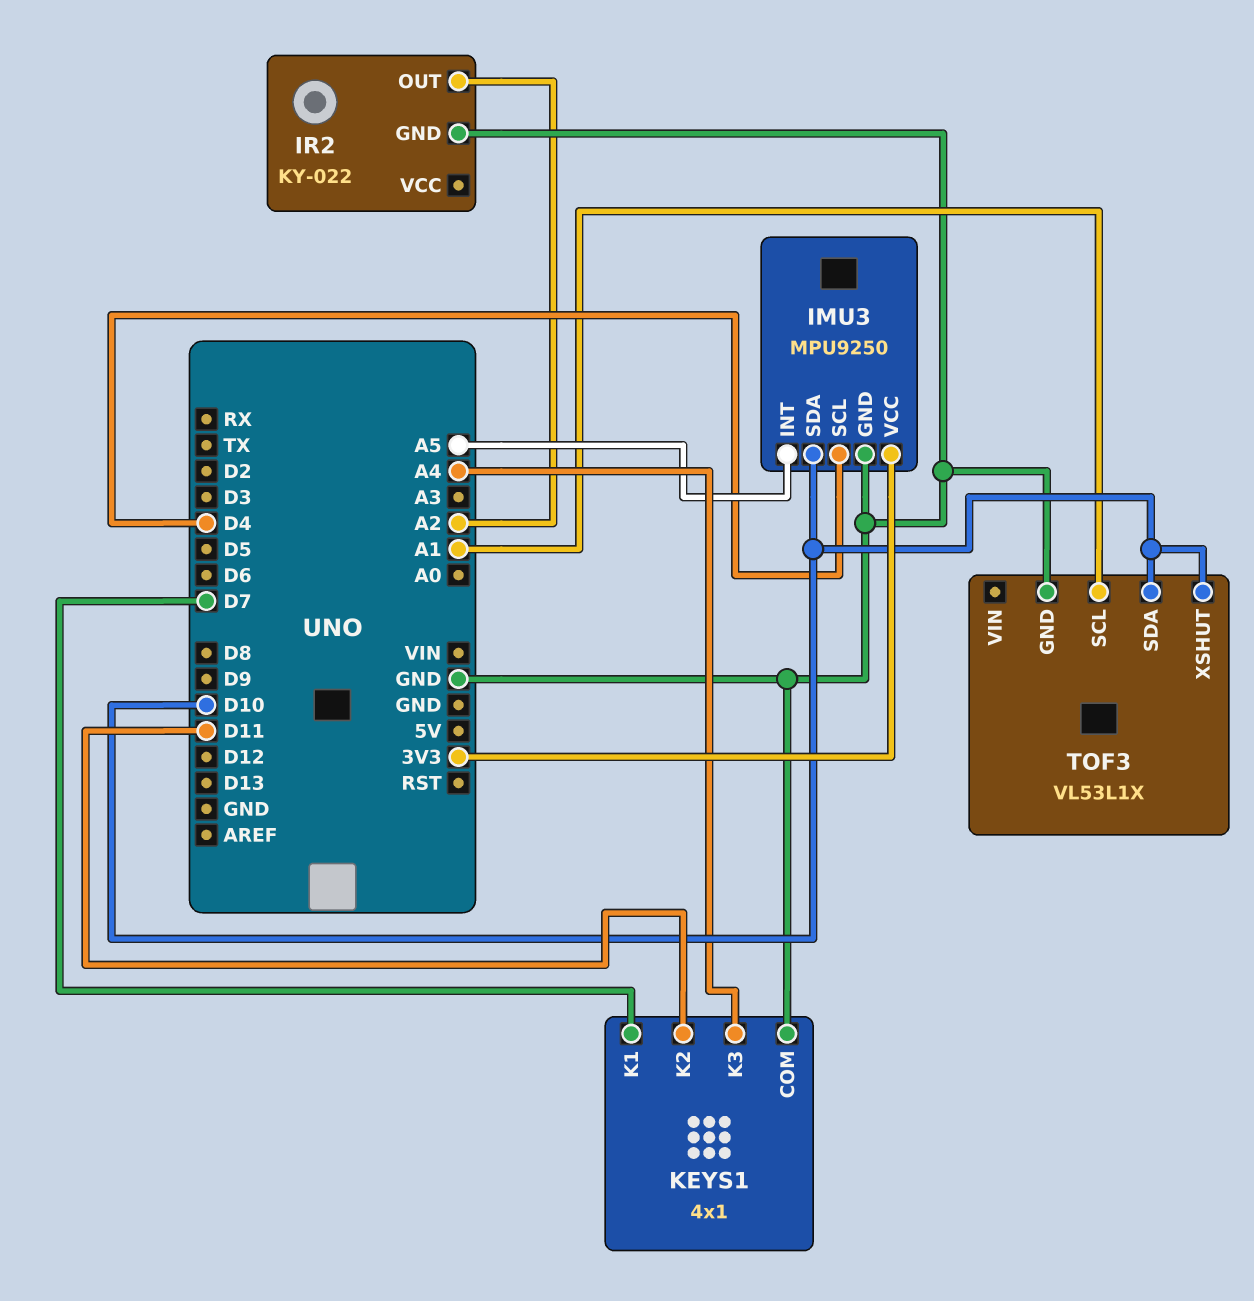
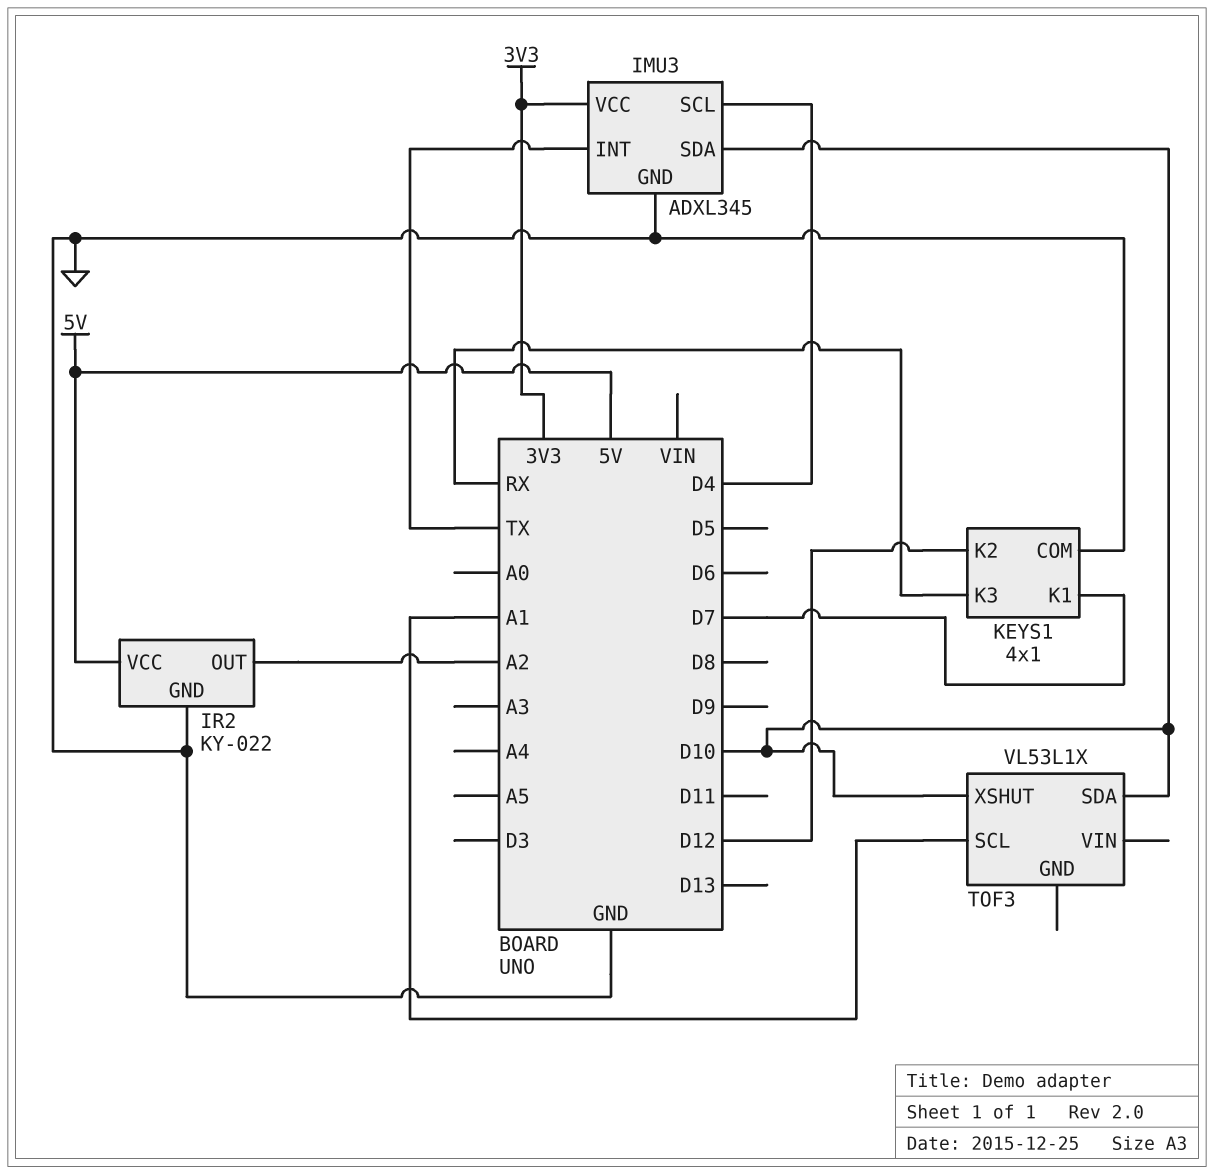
IMU3: MPU9250 -> ADXL345
IMU3 pin INT: A5 -> TX
IR2 pin VCC: none -> 5V
KEYS1 pin K2: D11 -> D12
KEYS1 pin K3: A4 -> RX
TOF3 pin GND: GND -> none

